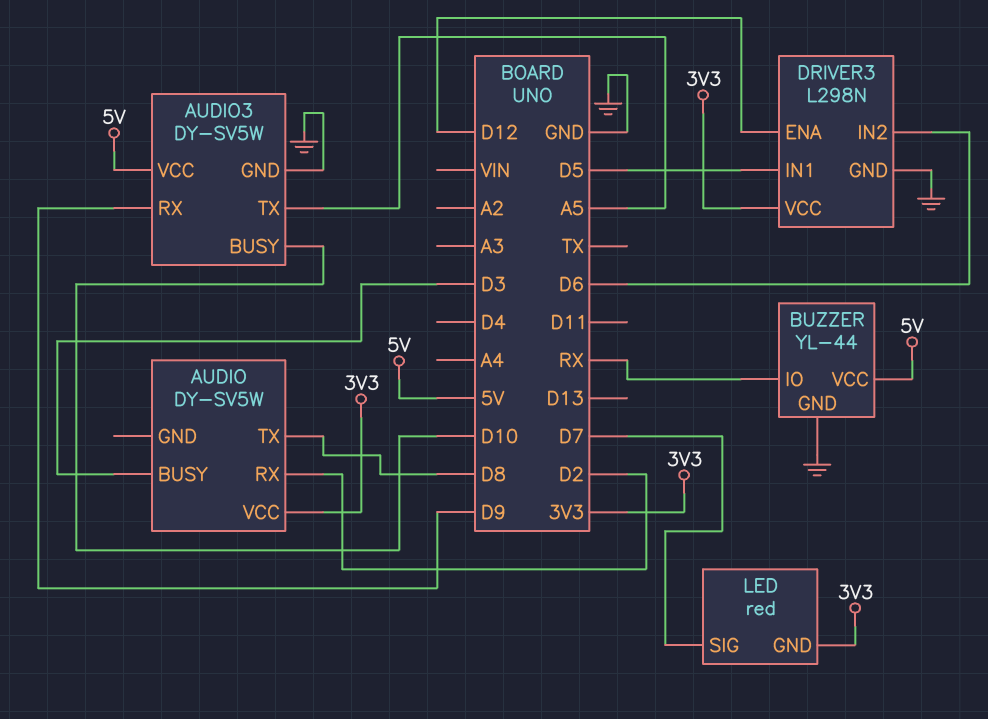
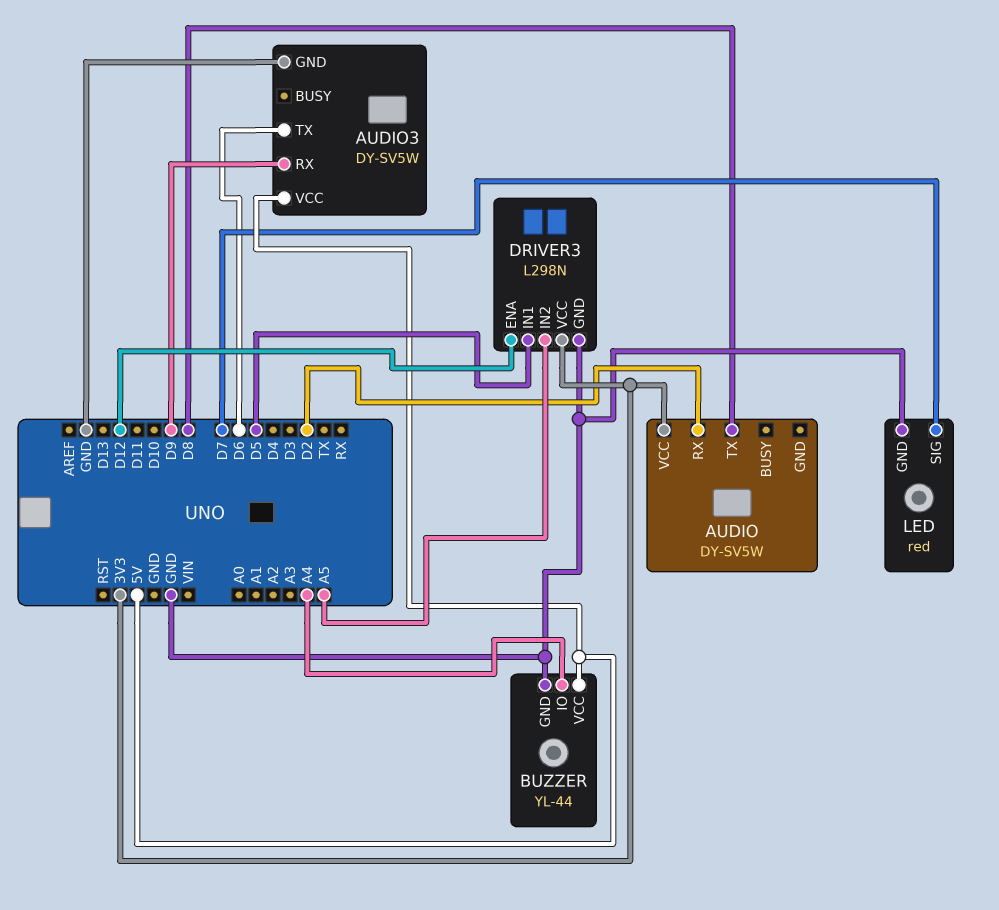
AUDIO pin BUSY: D3 -> none
AUDIO3 pin BUSY: D10 -> none
AUDIO3 pin TX: A5 -> D6
BUZZER pin IO: RX -> A4
DRIVER3 pin IN2: D6 -> A5
LED pin GND: 3V3 -> GND

